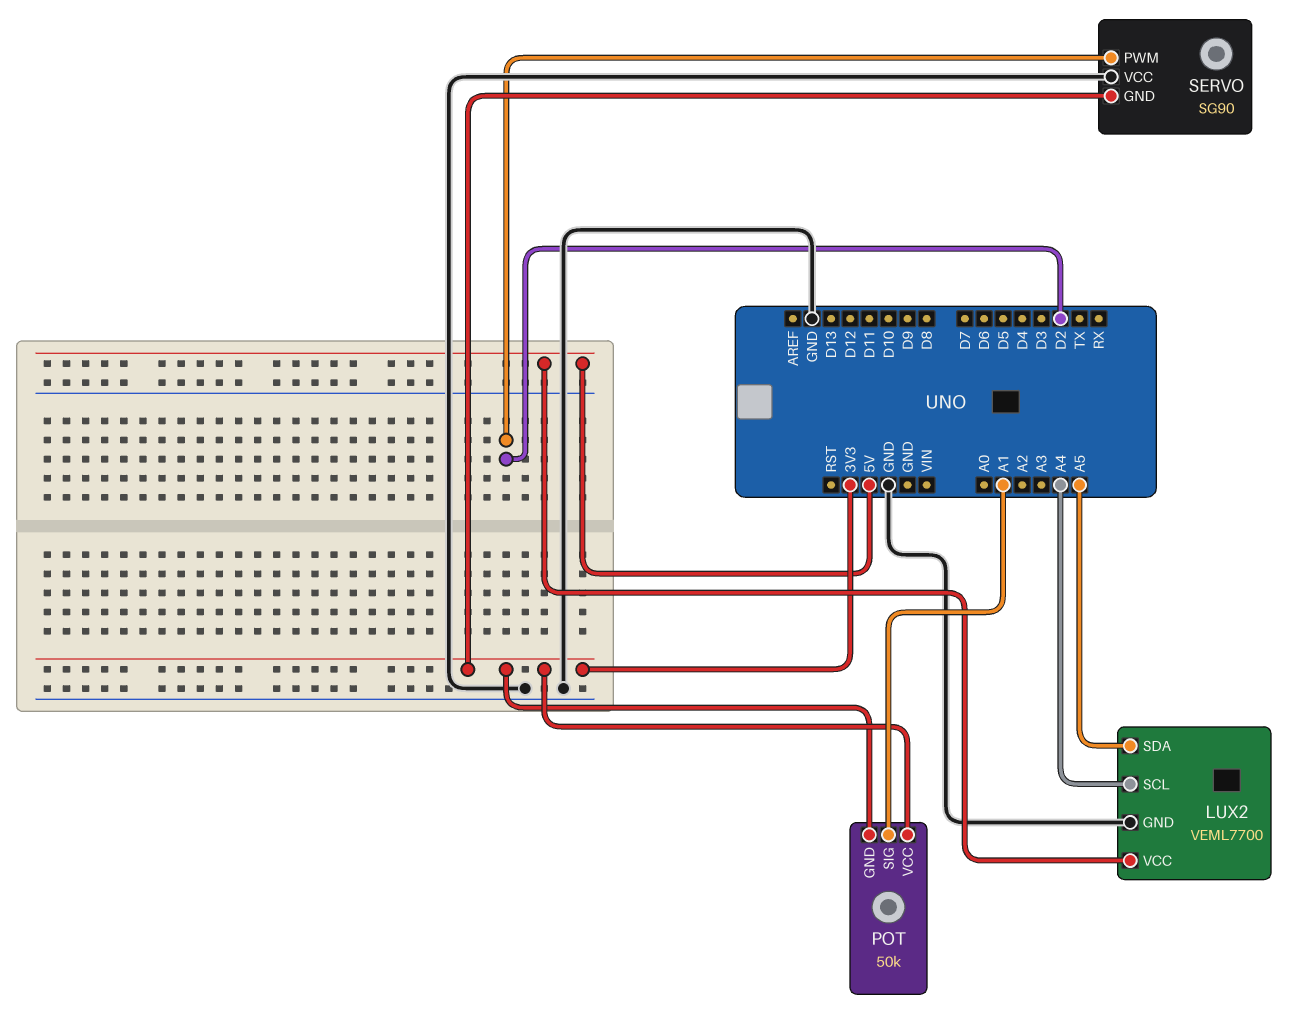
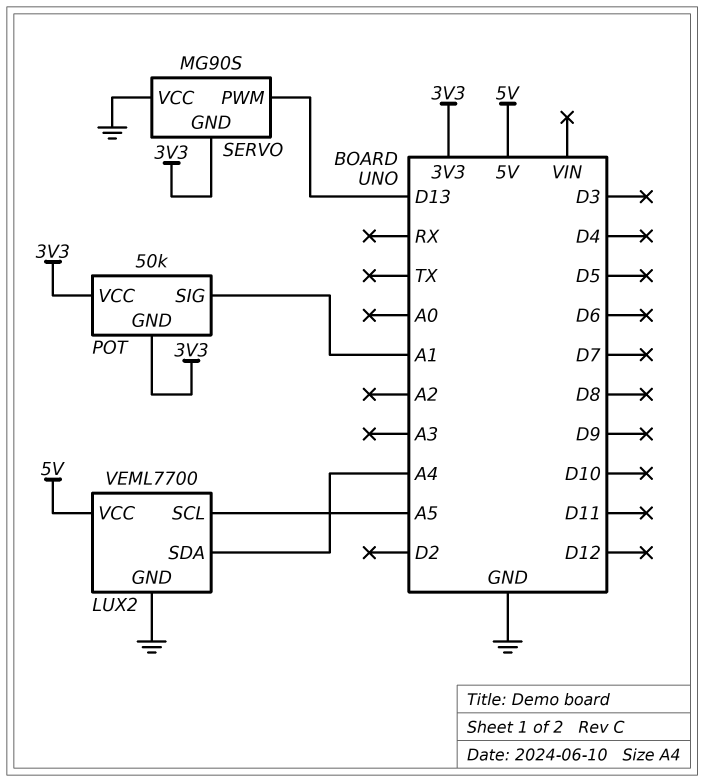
LUX2 pin SCL: A4 -> A5
LUX2 pin SDA: A5 -> A4
SERVO: SG90 -> MG90S
SERVO pin PWM: D2 -> D13

